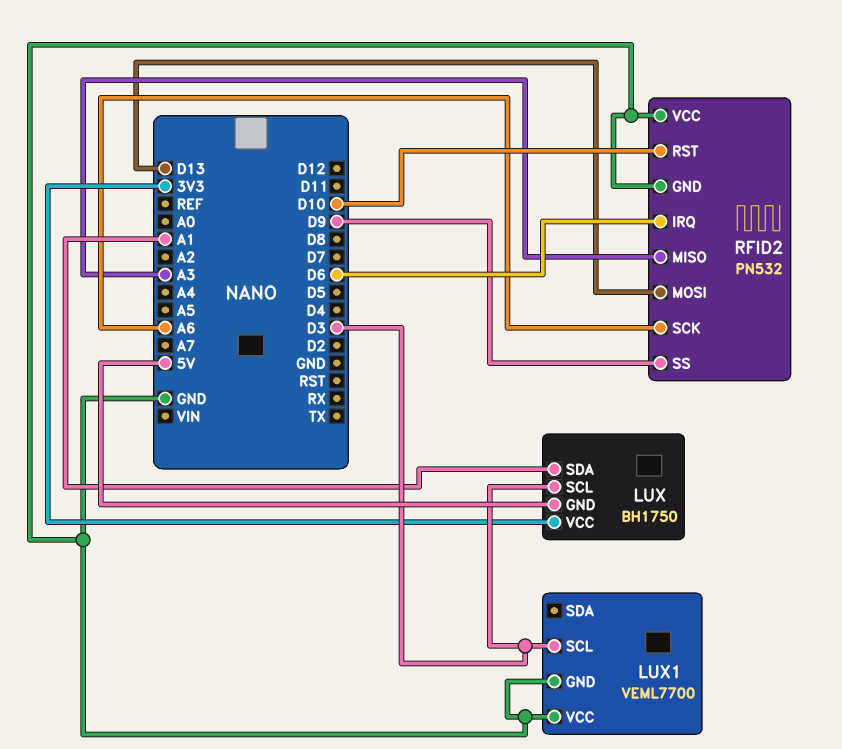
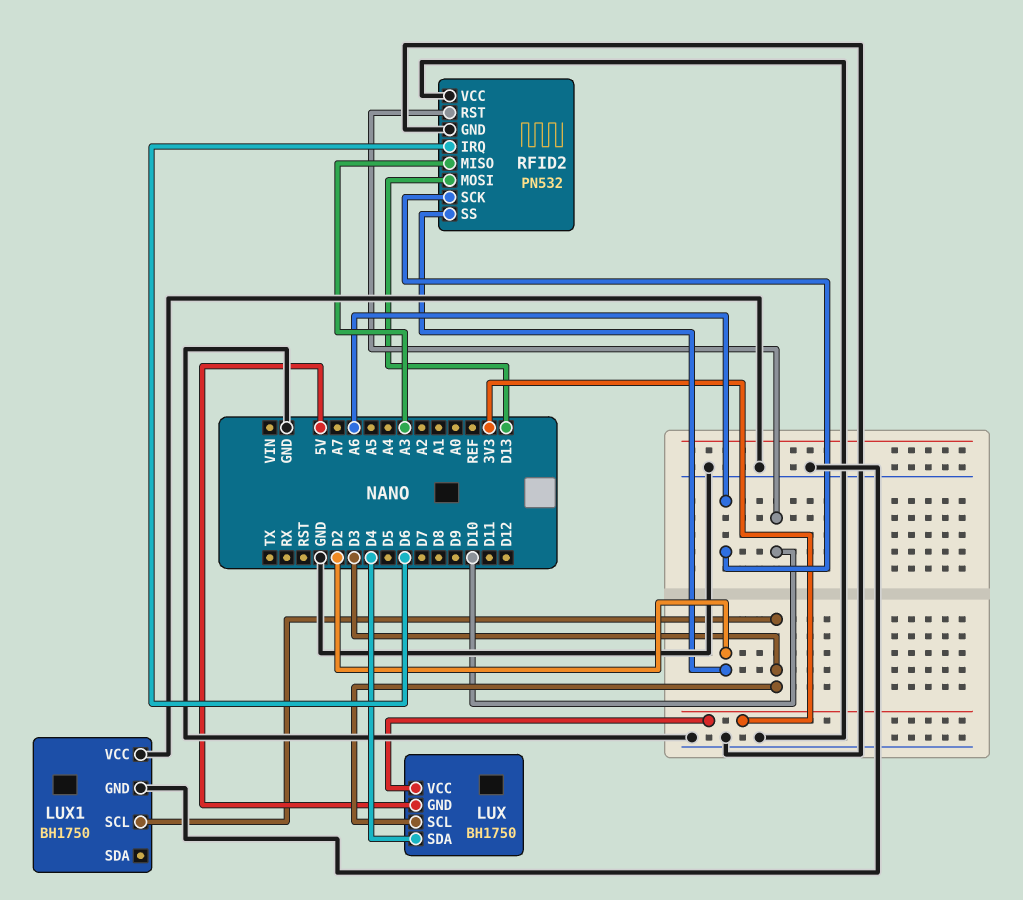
LUX pin SDA: A1 -> D4
LUX1: VEML7700 -> BH1750
RFID2 pin SS: D9 -> D2

